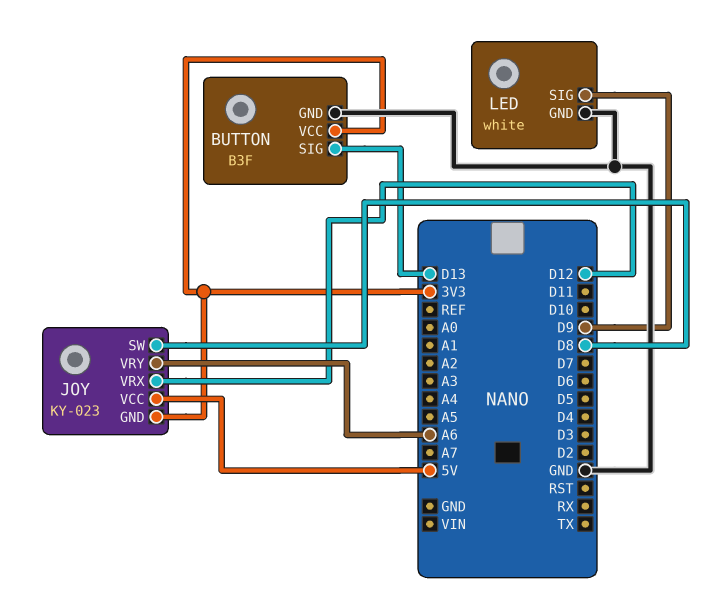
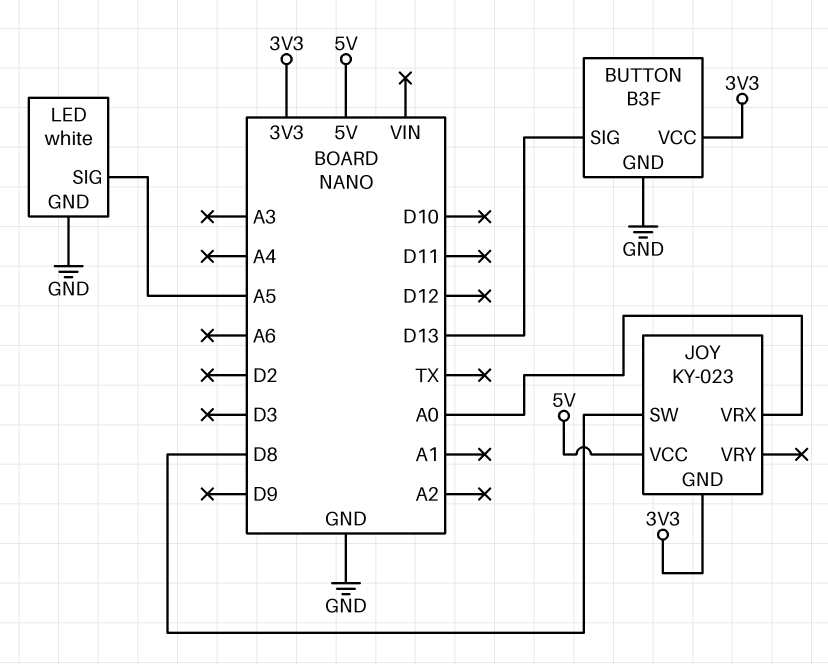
JOY pin VRX: D12 -> A0
JOY pin VRY: A6 -> none
LED pin SIG: D9 -> A5

